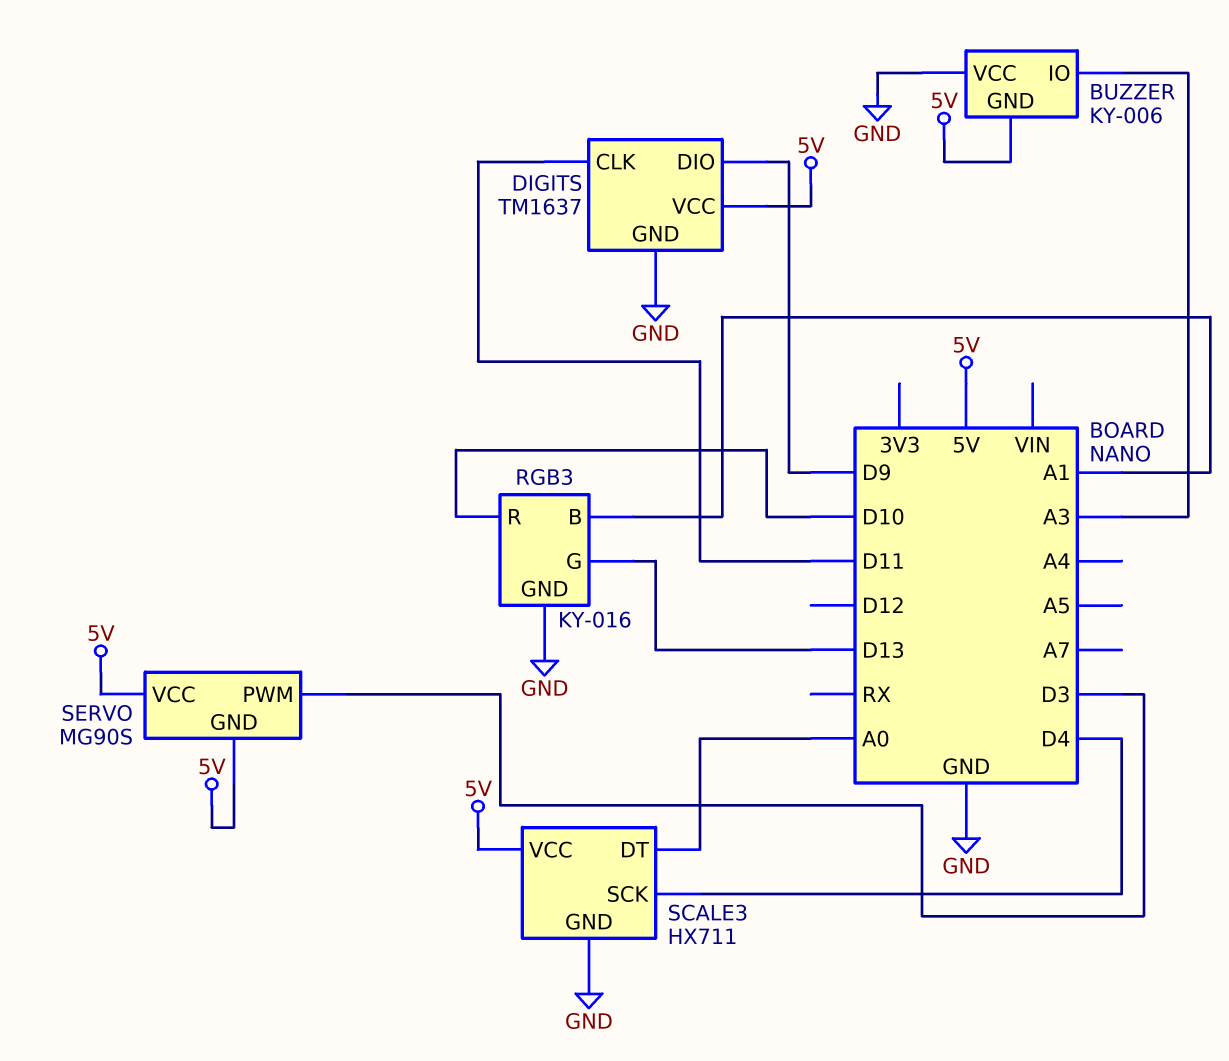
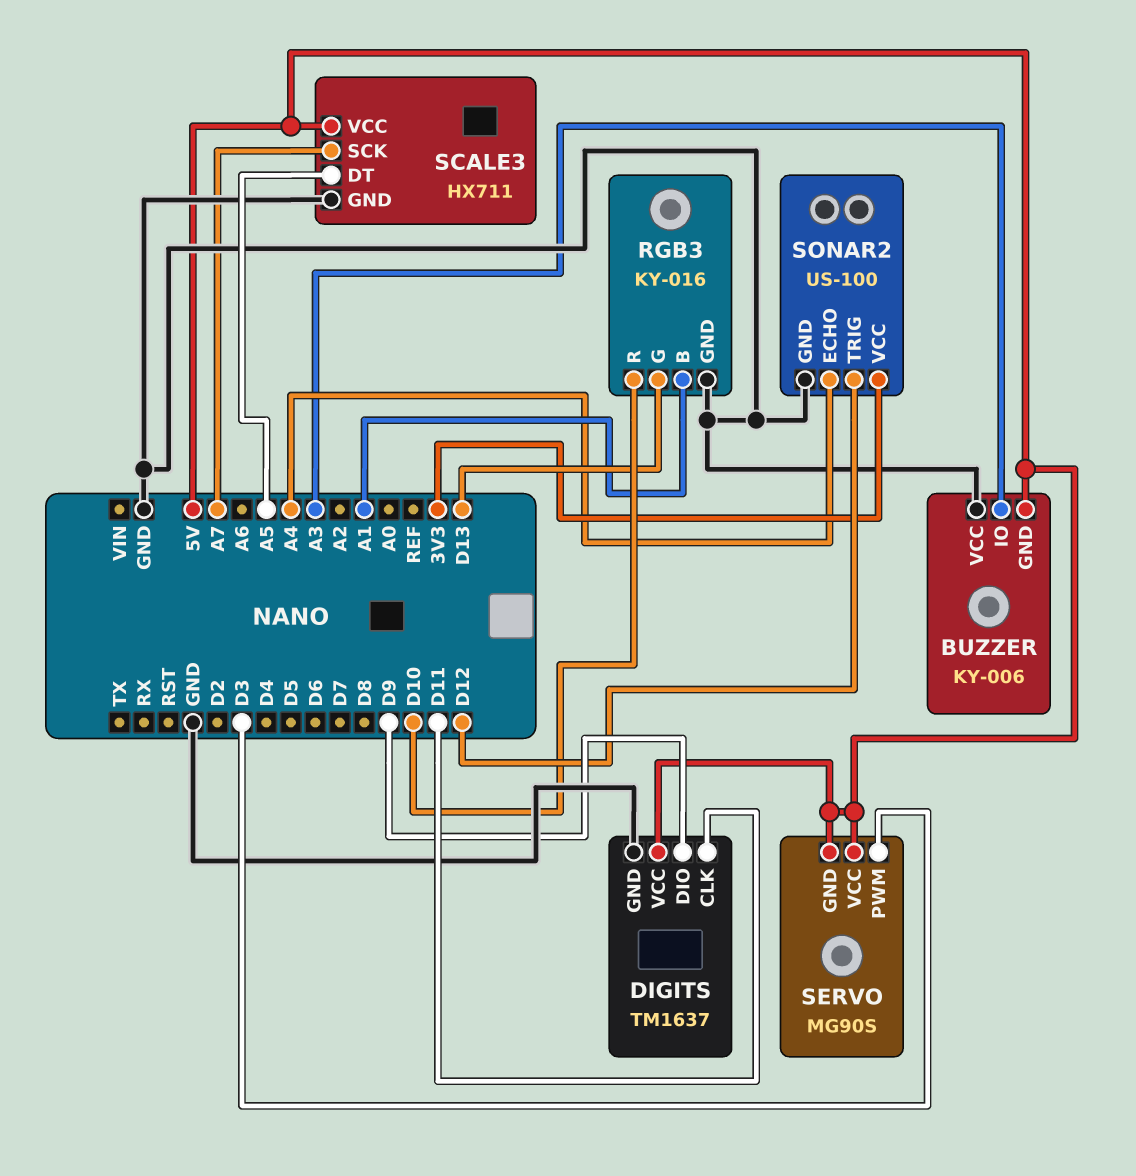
SCALE3 pin DT: A0 -> A5
SCALE3 pin SCK: D4 -> A7
SONAR2: none -> US-100
SONAR2 pin ECHO: none -> A4
SONAR2 pin GND: none -> GND
SONAR2 pin TRIG: none -> D12
SONAR2 pin VCC: none -> 3V3

